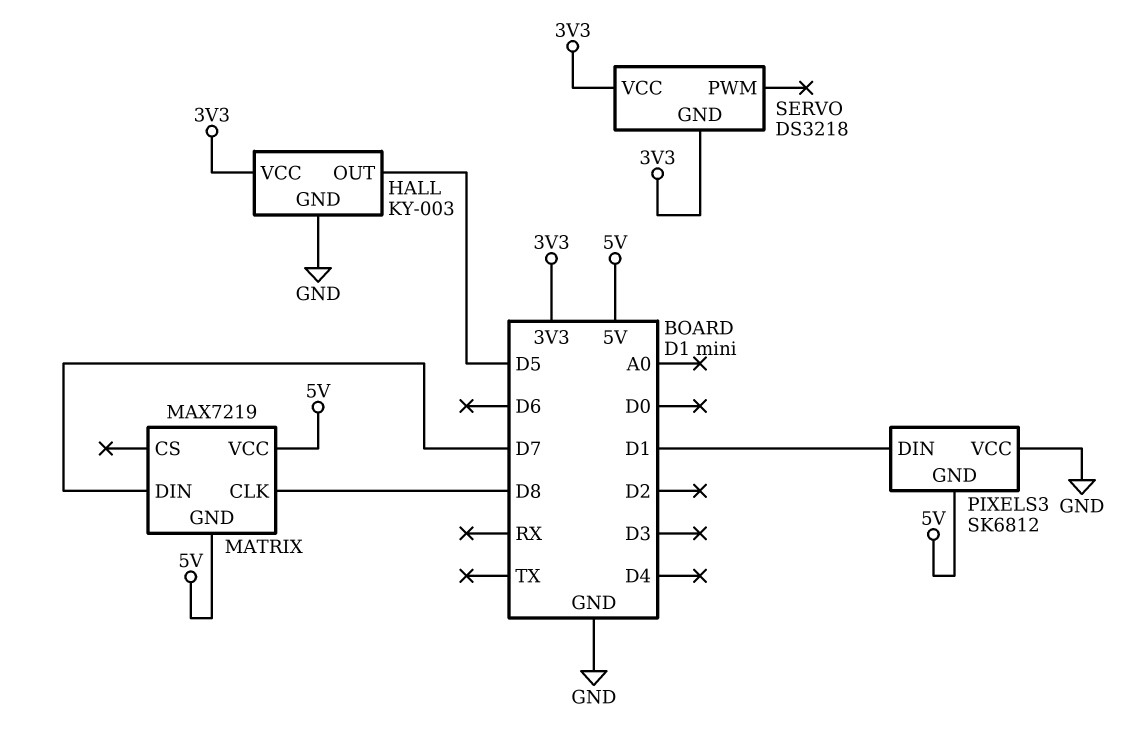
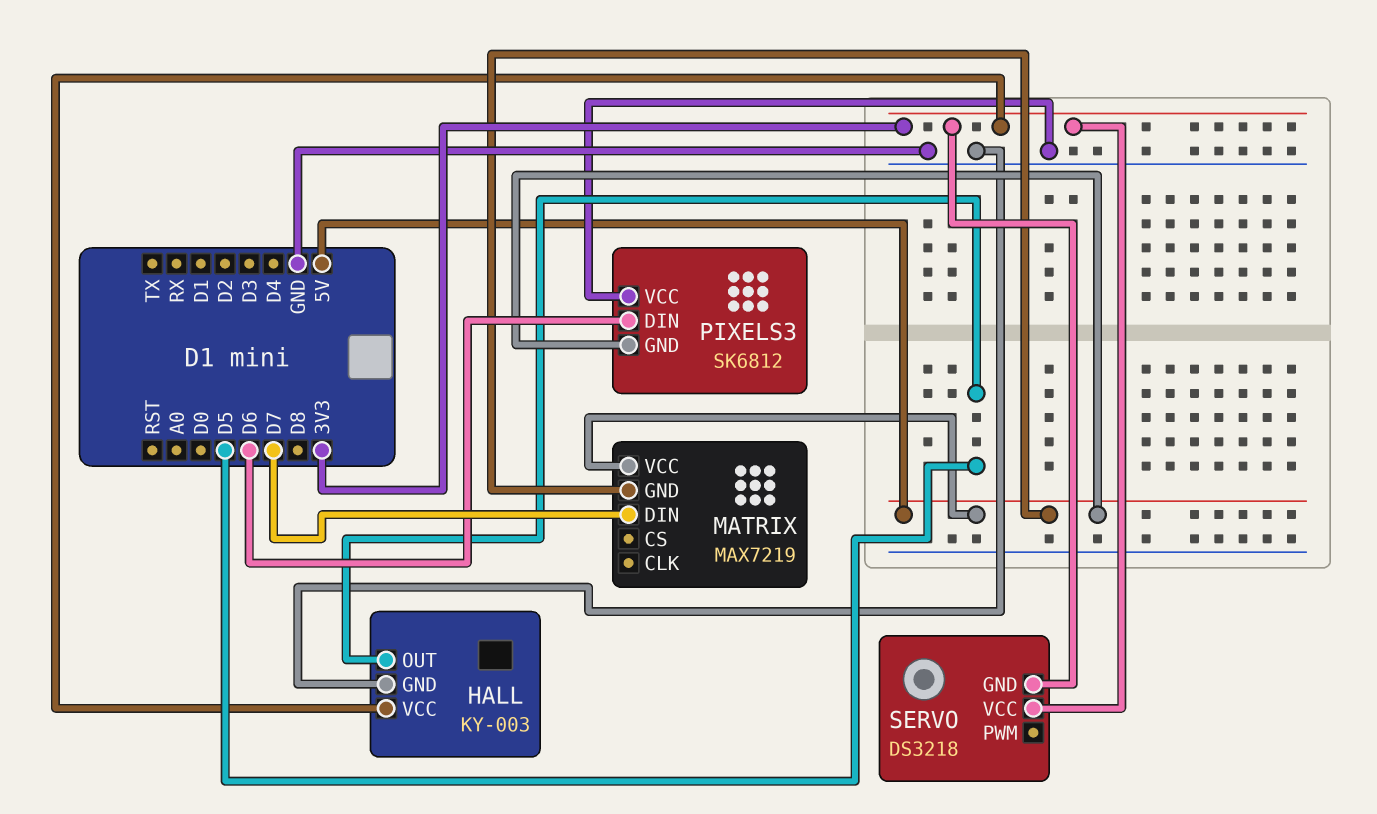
MATRIX pin CLK: D8 -> none
PIXELS3 pin DIN: D1 -> D6

